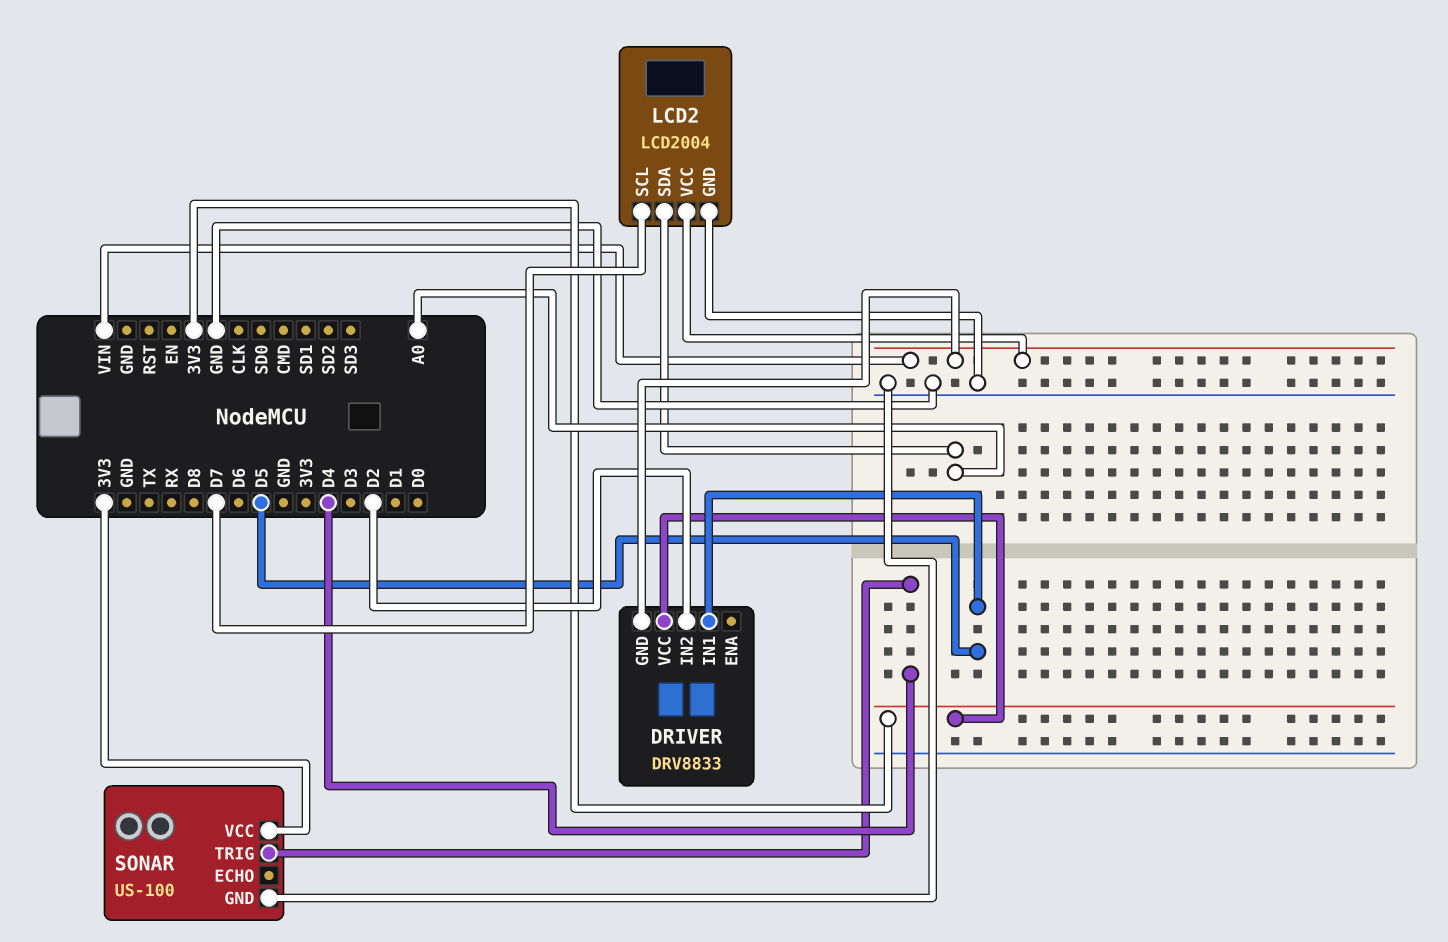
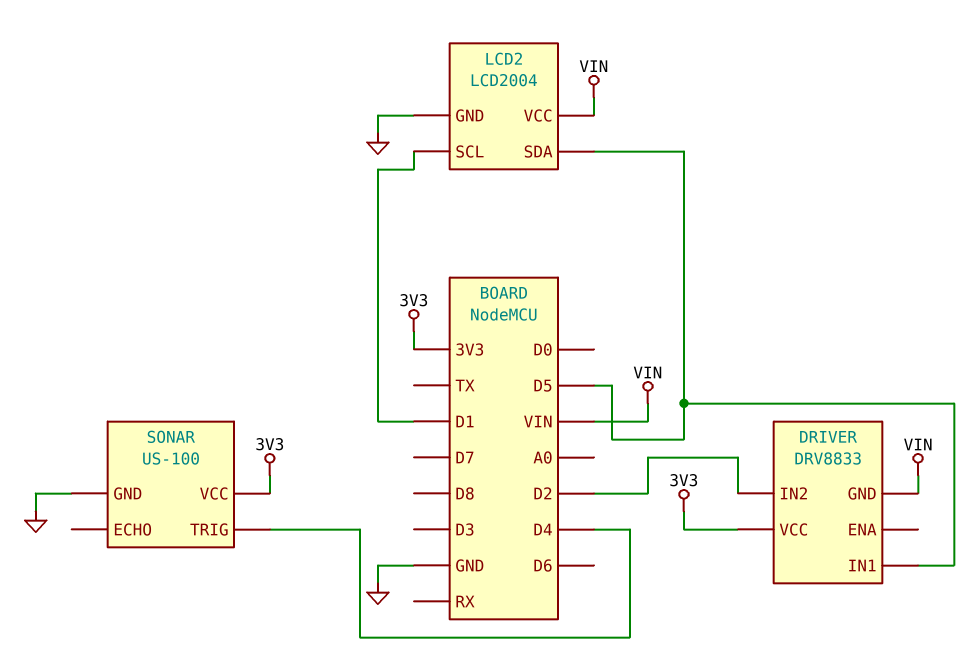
LCD2 pin SCL: D7 -> D1
LCD2 pin SDA: A0 -> D5

